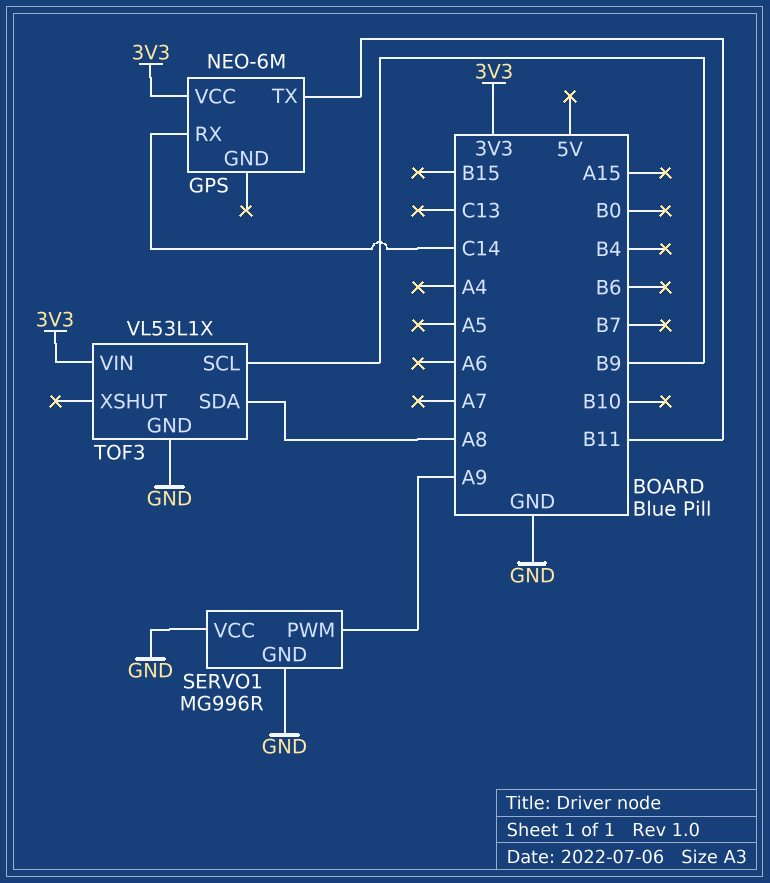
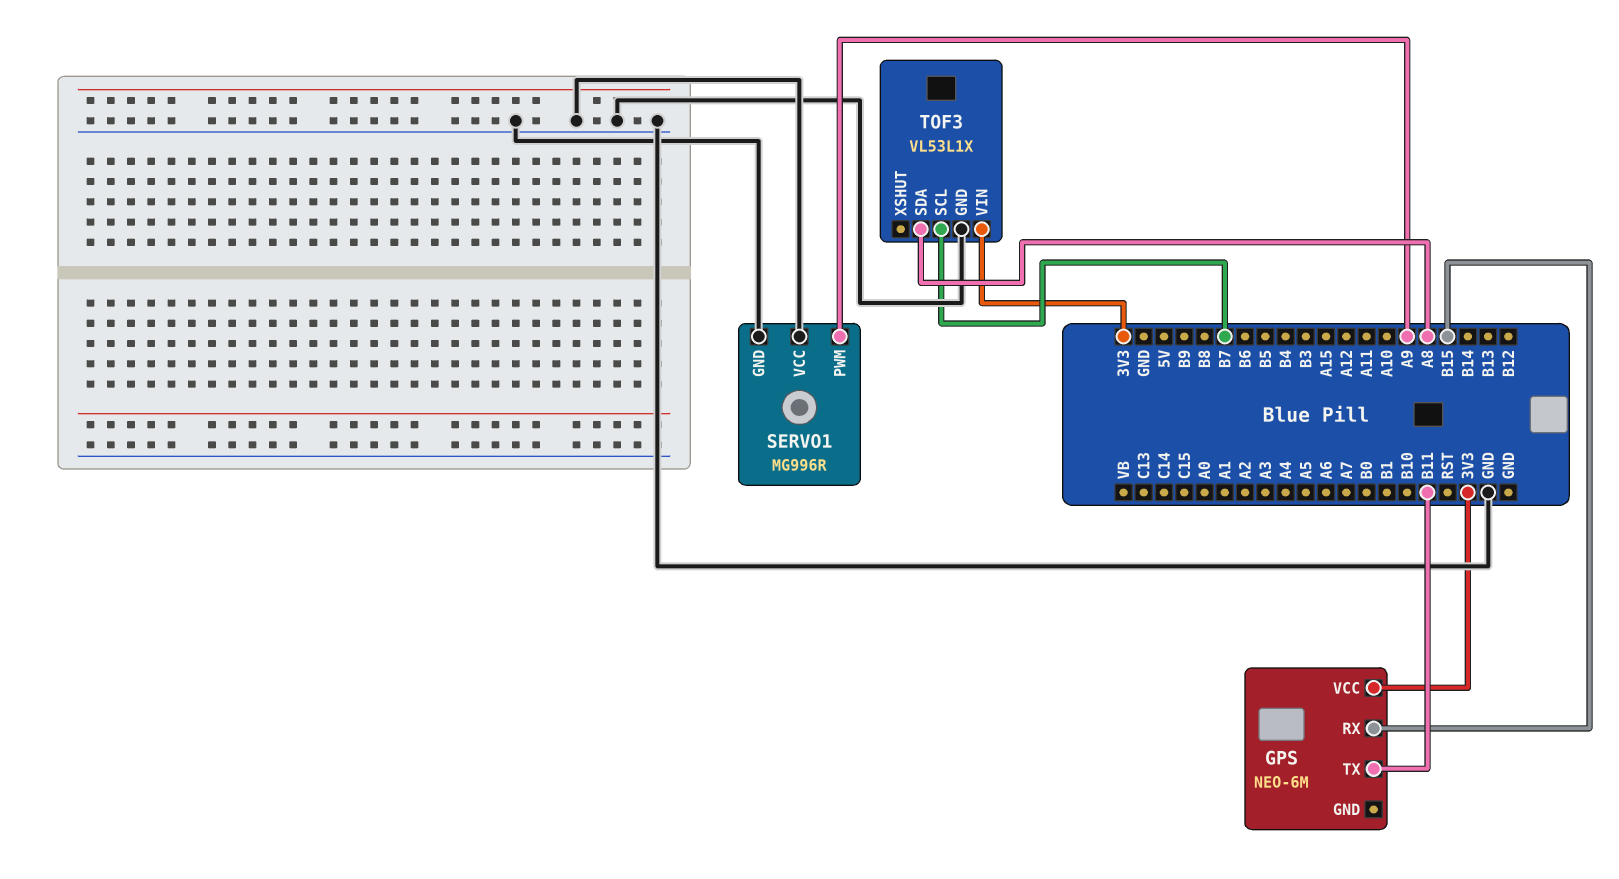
GPS pin RX: C14 -> B15
TOF3 pin SCL: B9 -> B7

